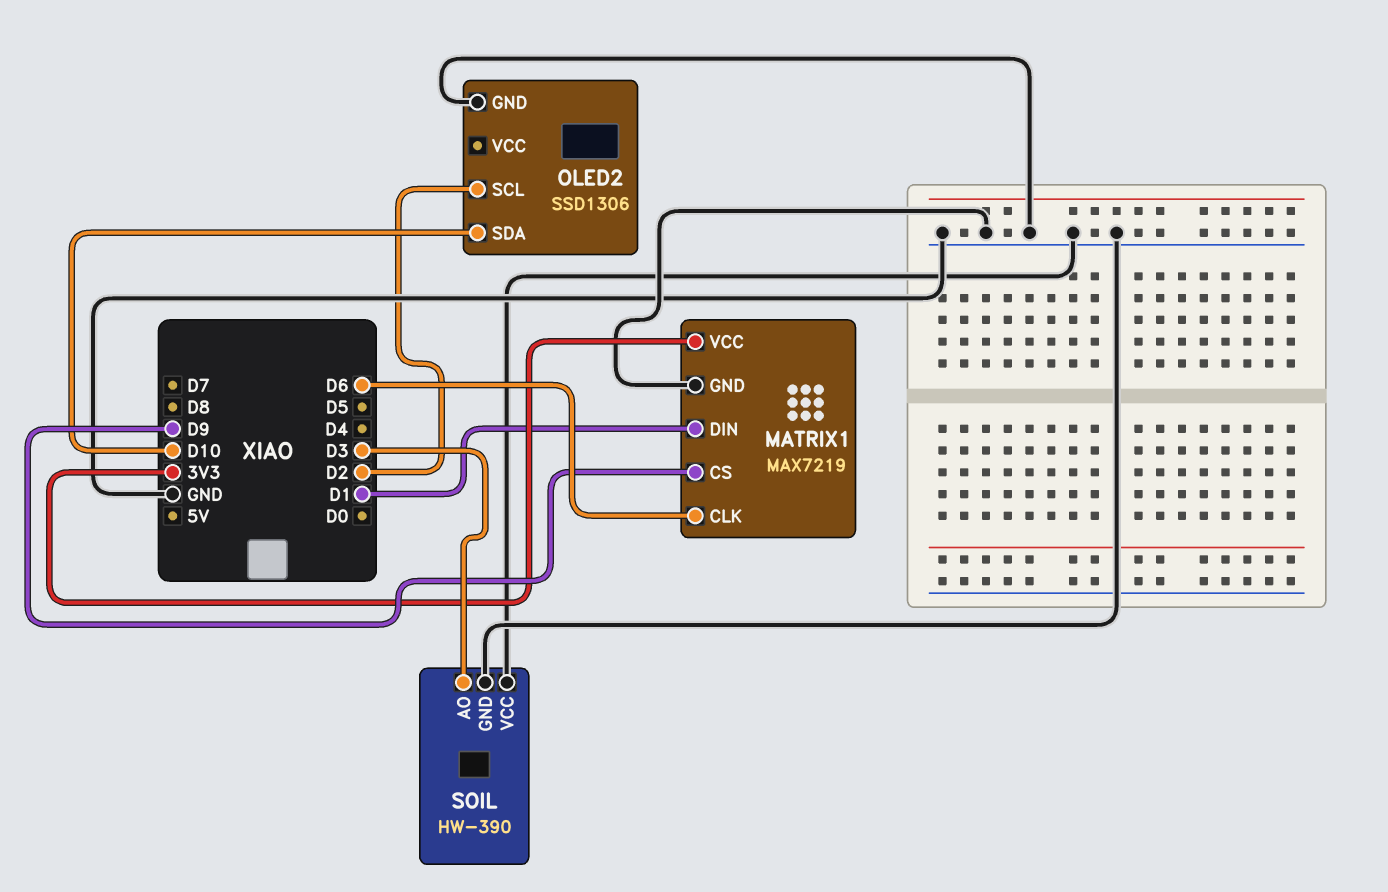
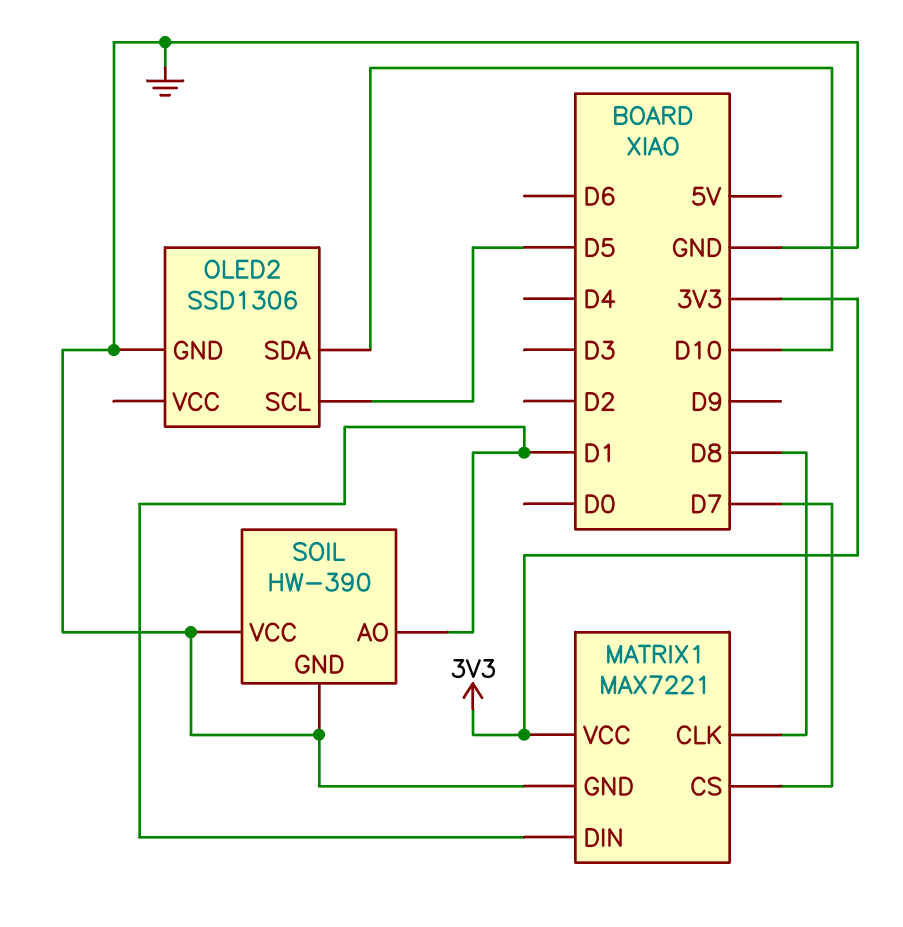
MATRIX1: MAX7219 -> MAX7221
MATRIX1 pin CLK: D6 -> D8
MATRIX1 pin CS: D9 -> D7
OLED2 pin SCL: D2 -> D5
SOIL pin AO: D3 -> D1

